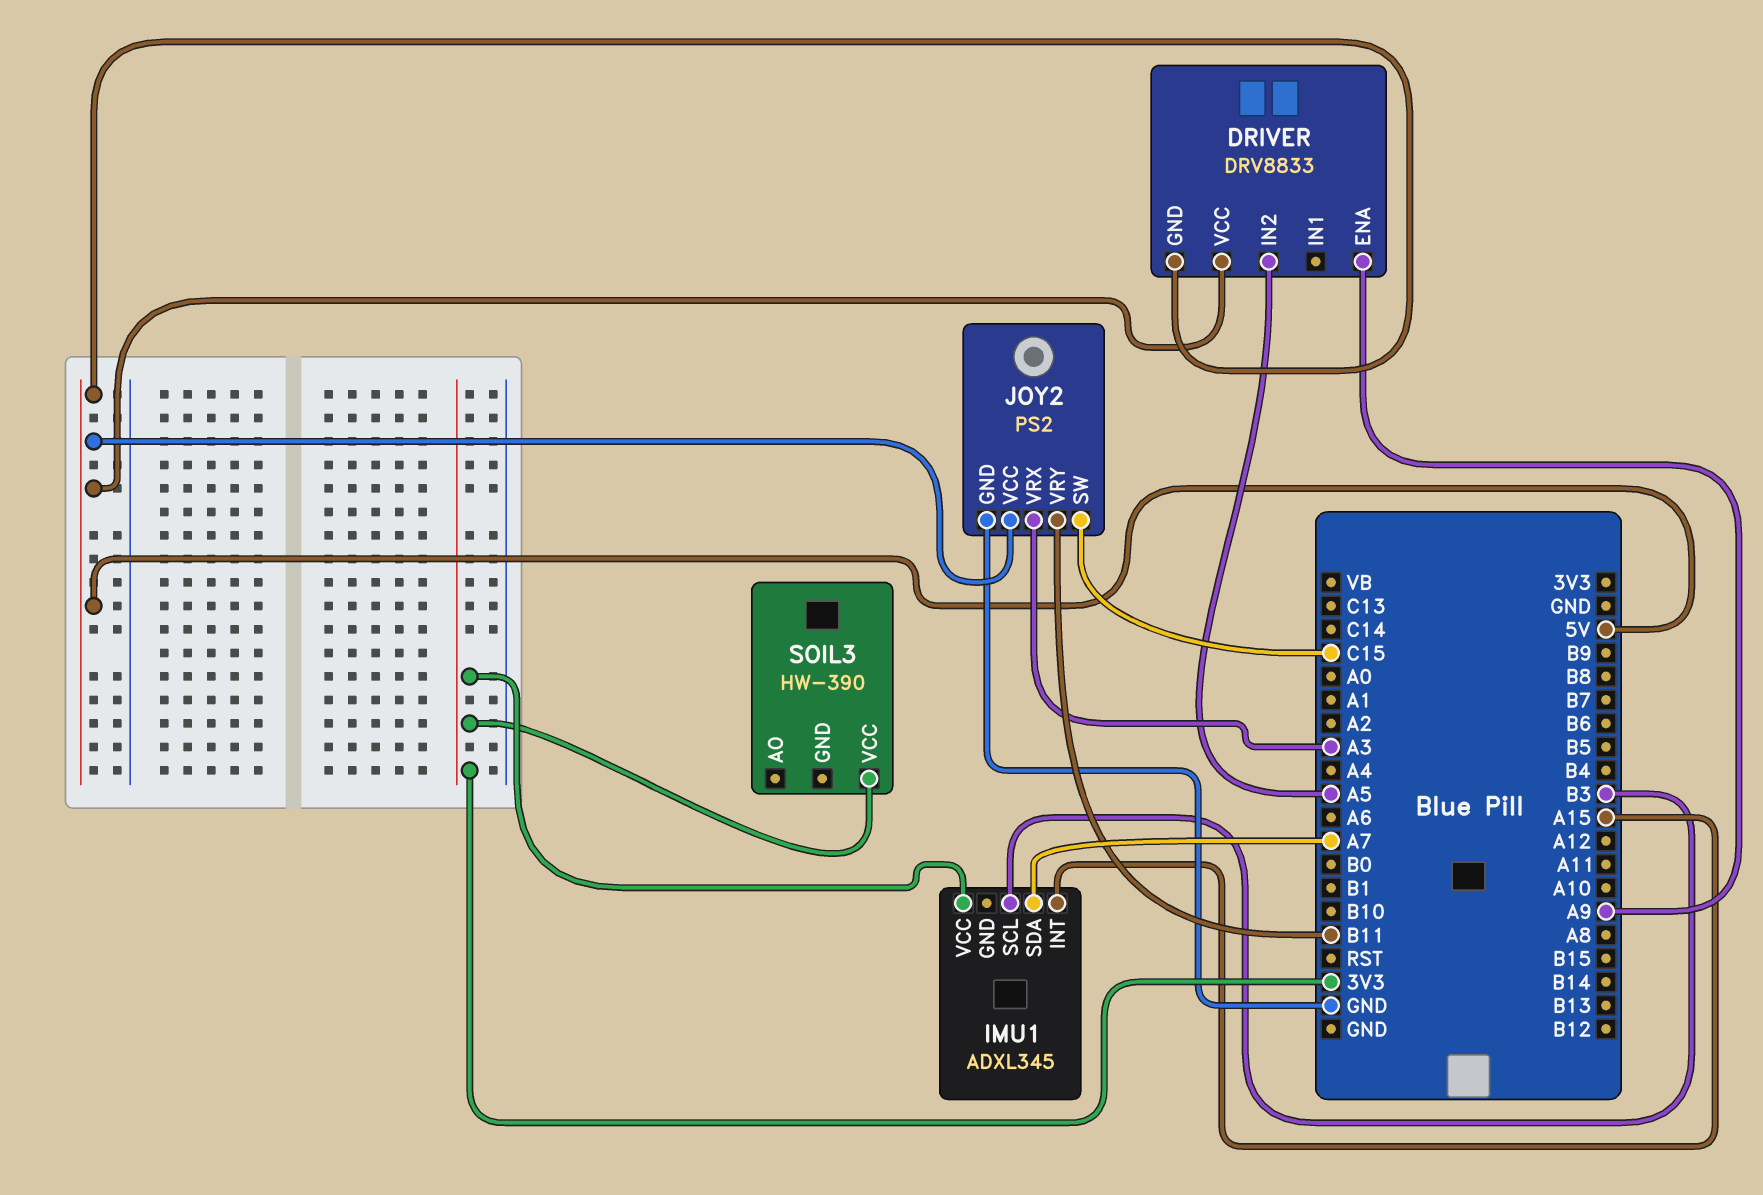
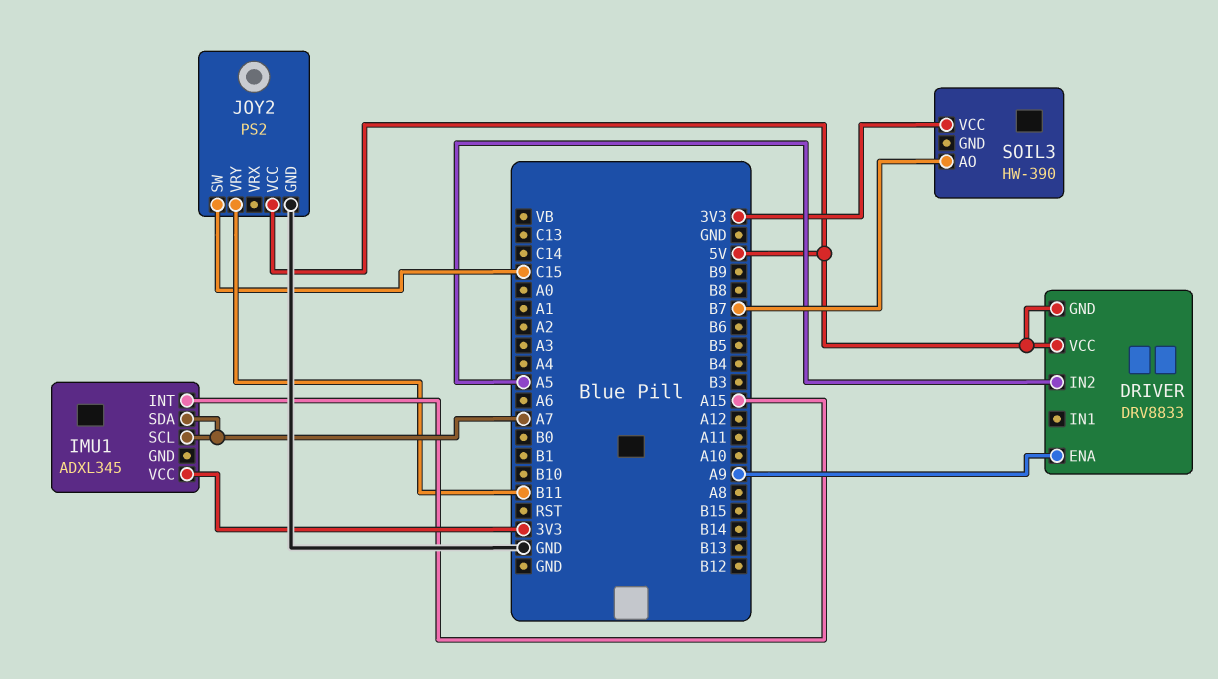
IMU1 pin SCL: B3 -> A7
JOY2 pin VRX: A3 -> none
SOIL3 pin AO: none -> B7

